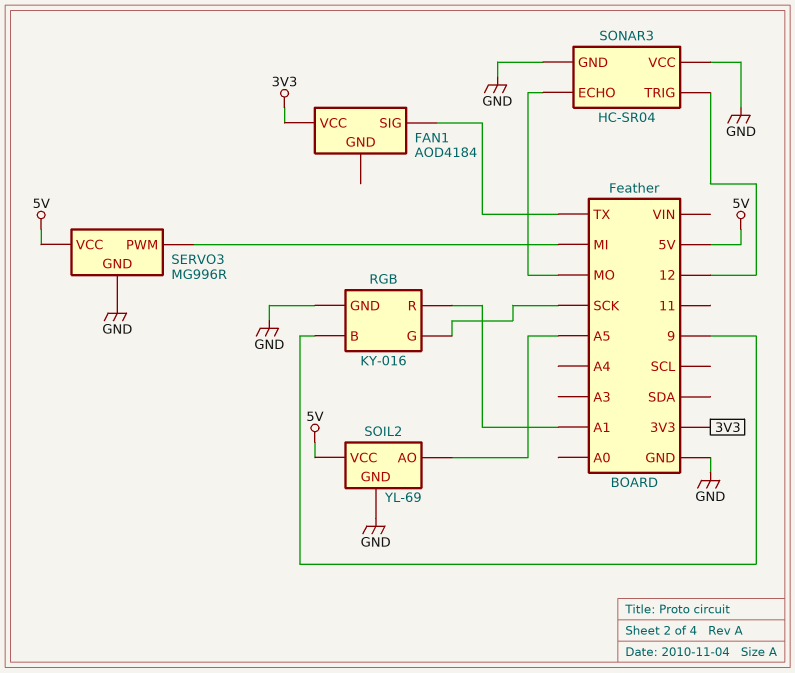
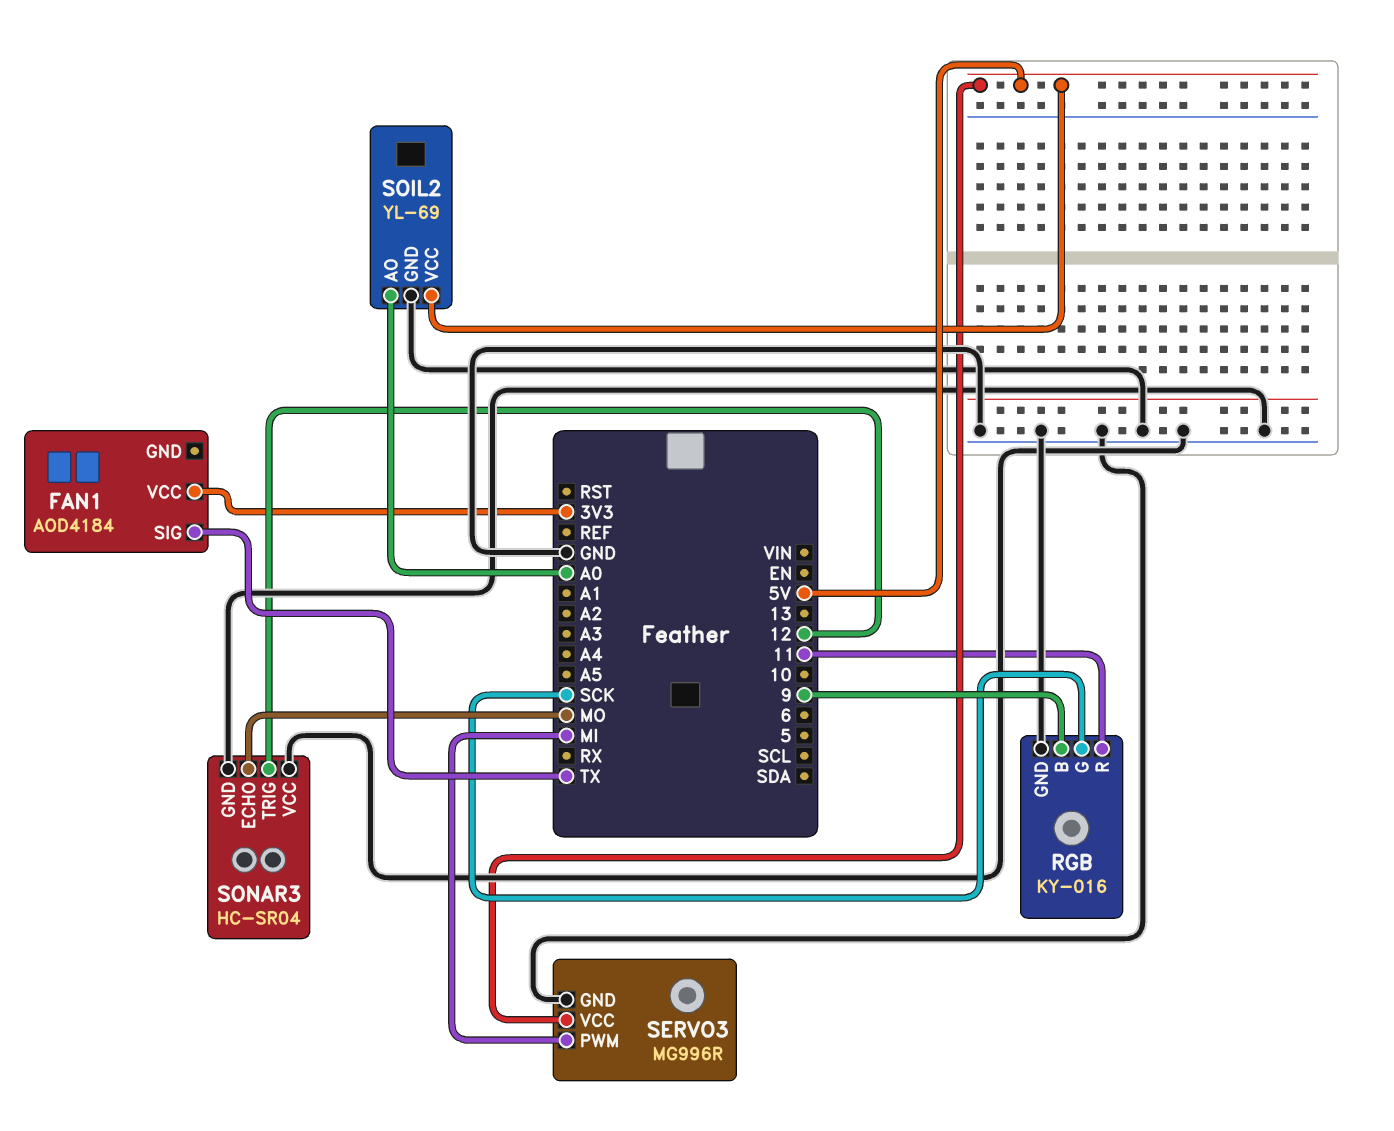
RGB pin R: A1 -> 11
SOIL2 pin AO: A5 -> A0

